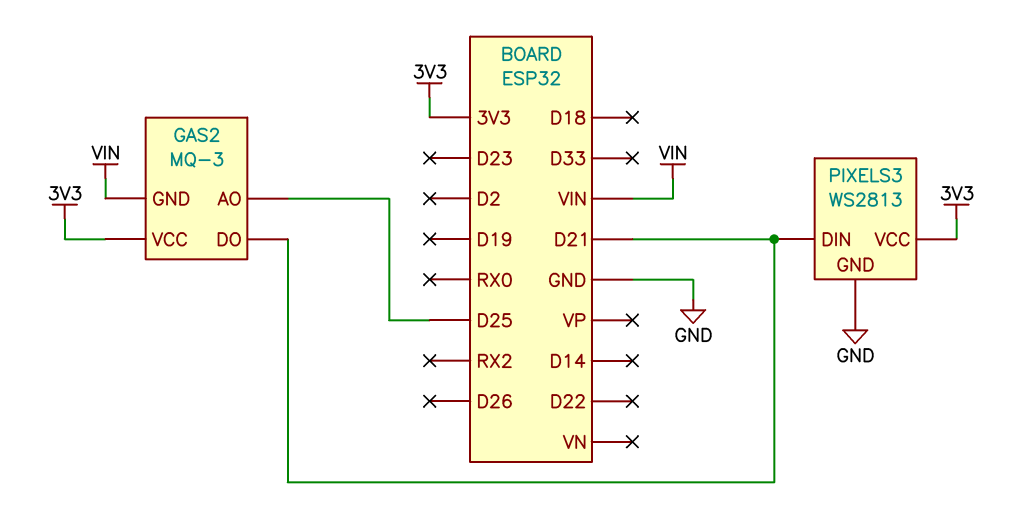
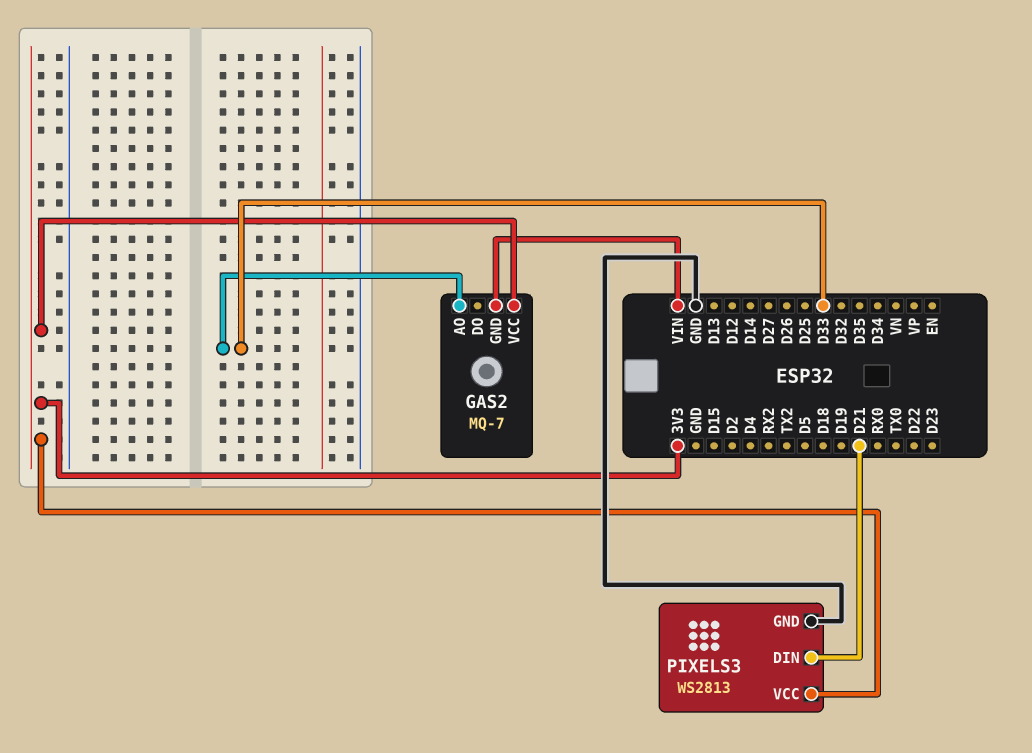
GAS2: MQ-3 -> MQ-7
GAS2 pin AO: D25 -> D33
GAS2 pin DO: D21 -> none

